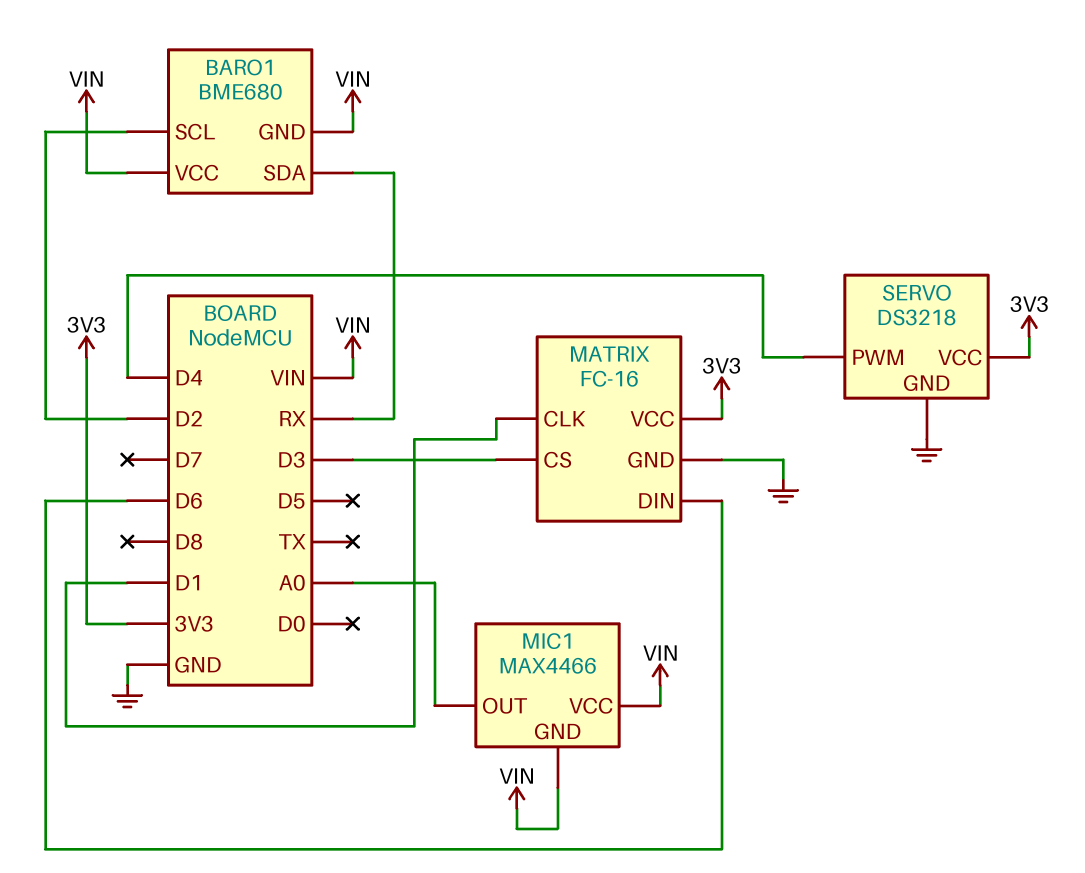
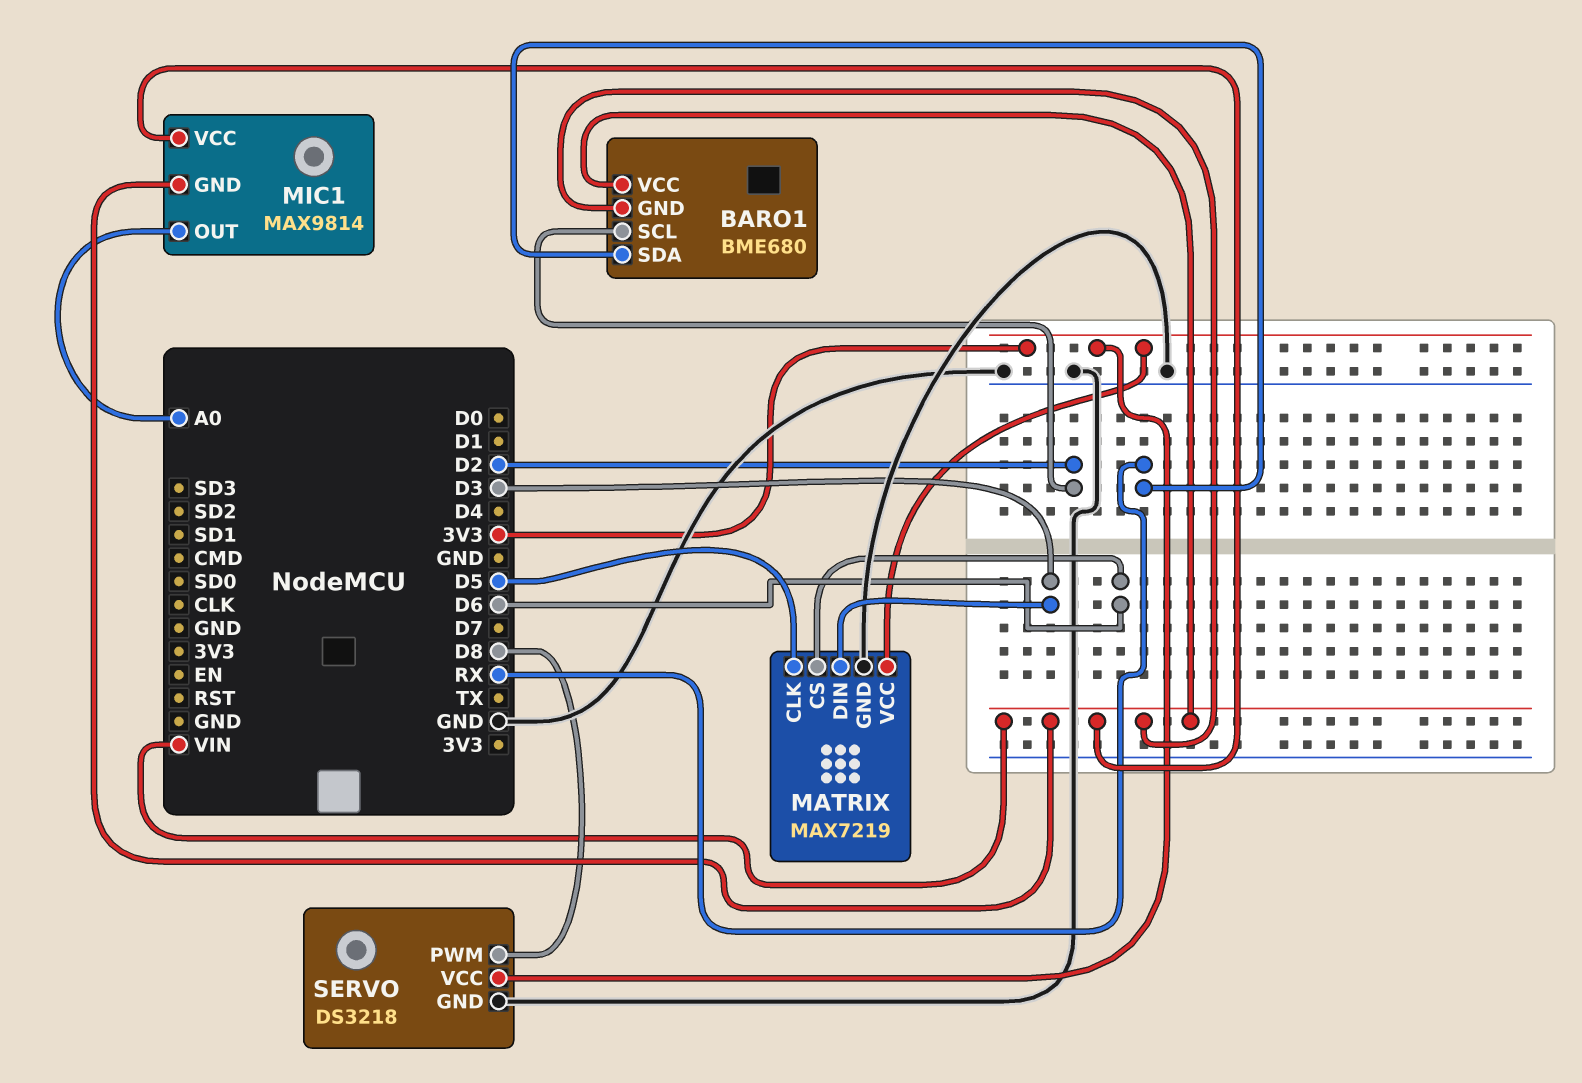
MATRIX: FC-16 -> MAX7219
MATRIX pin CLK: D1 -> D5
MATRIX pin CS: D3 -> D6
MATRIX pin DIN: D6 -> D3
MIC1: MAX4466 -> MAX9814
SERVO pin PWM: D4 -> D8

